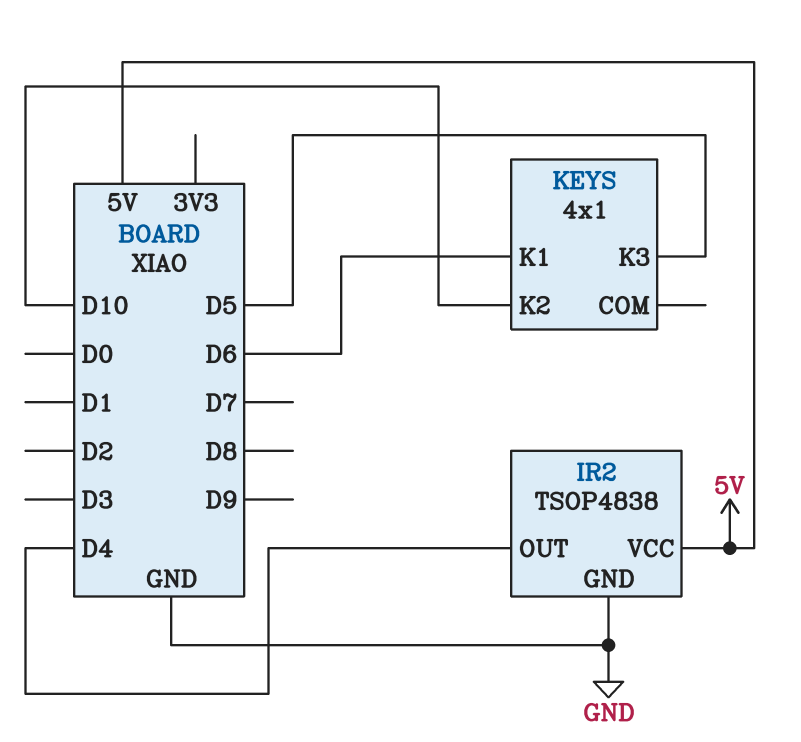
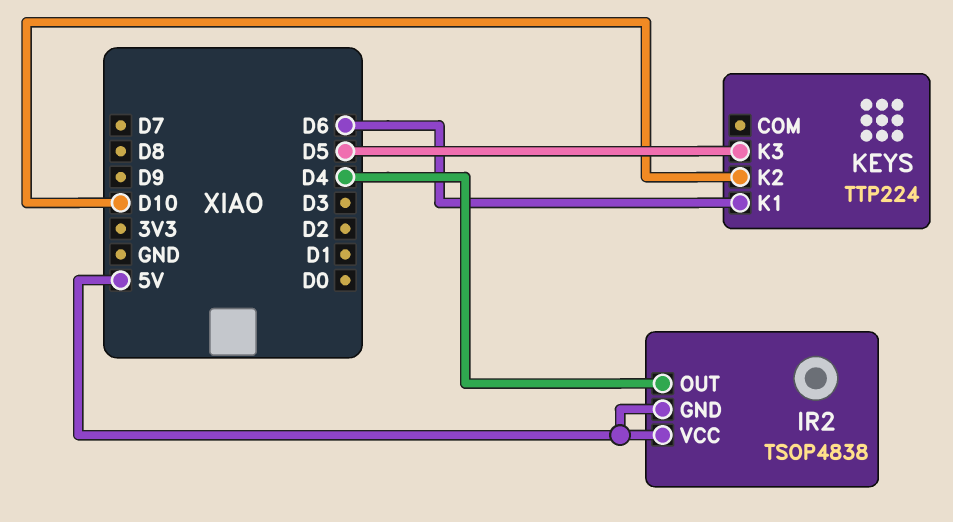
IR2 pin GND: GND -> 5V
KEYS: 4x1 -> TTP224

